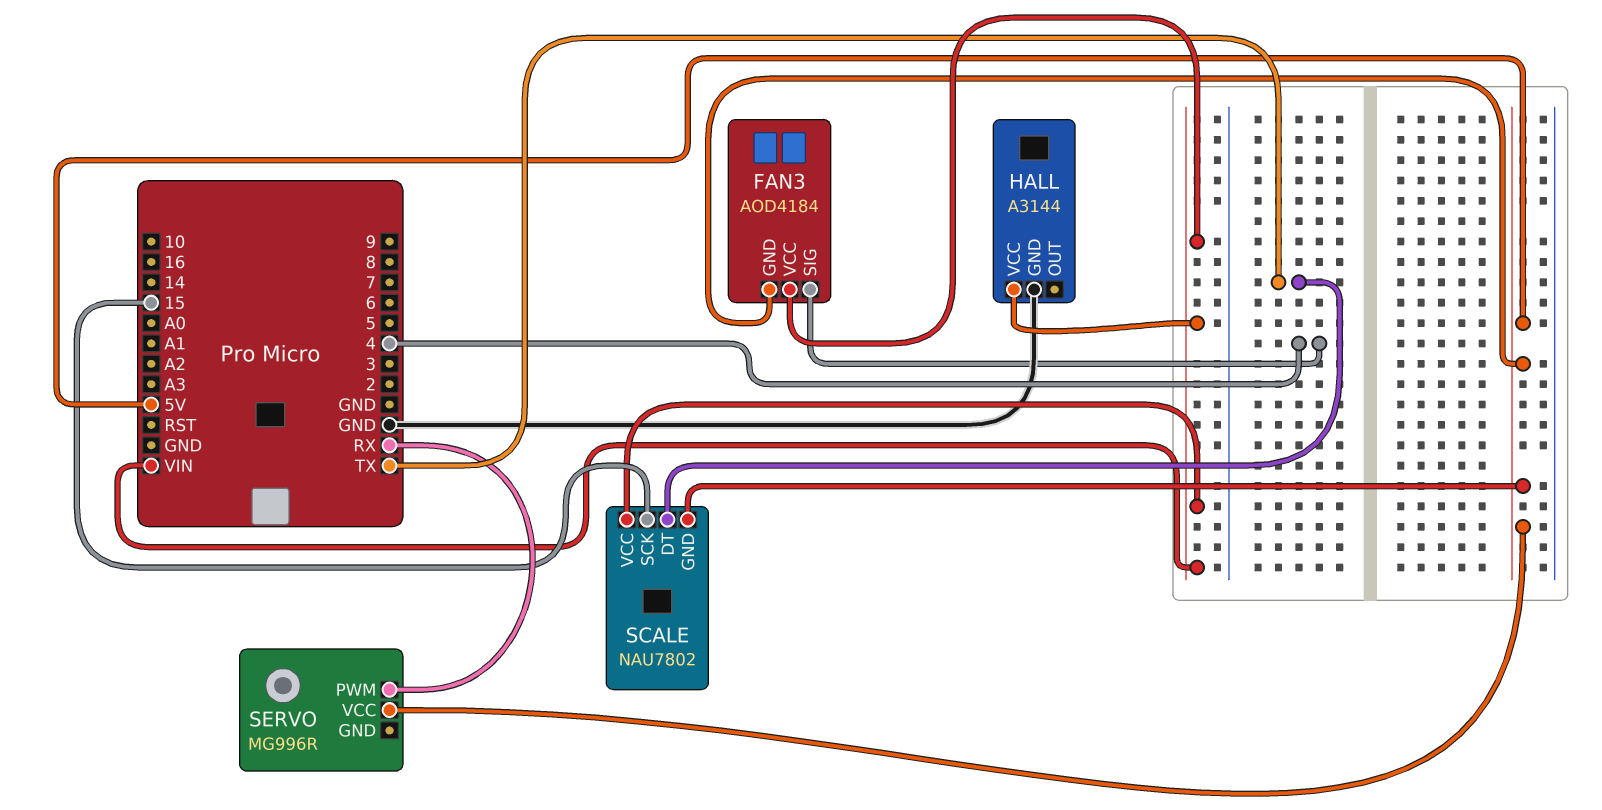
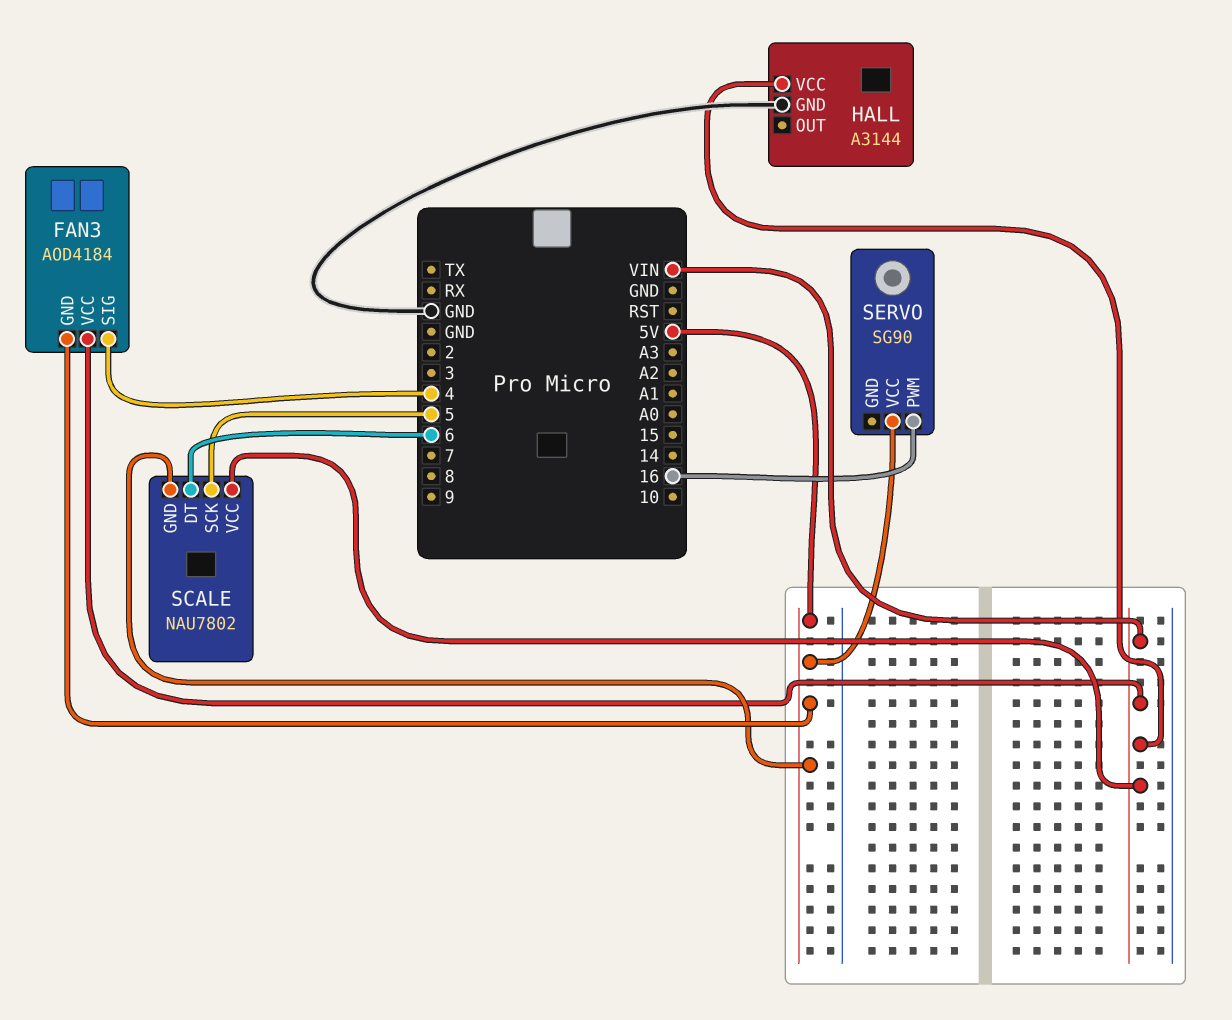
SCALE pin DT: TX -> 6
SCALE pin SCK: 15 -> 5
SERVO: MG996R -> SG90
SERVO pin PWM: RX -> 16

